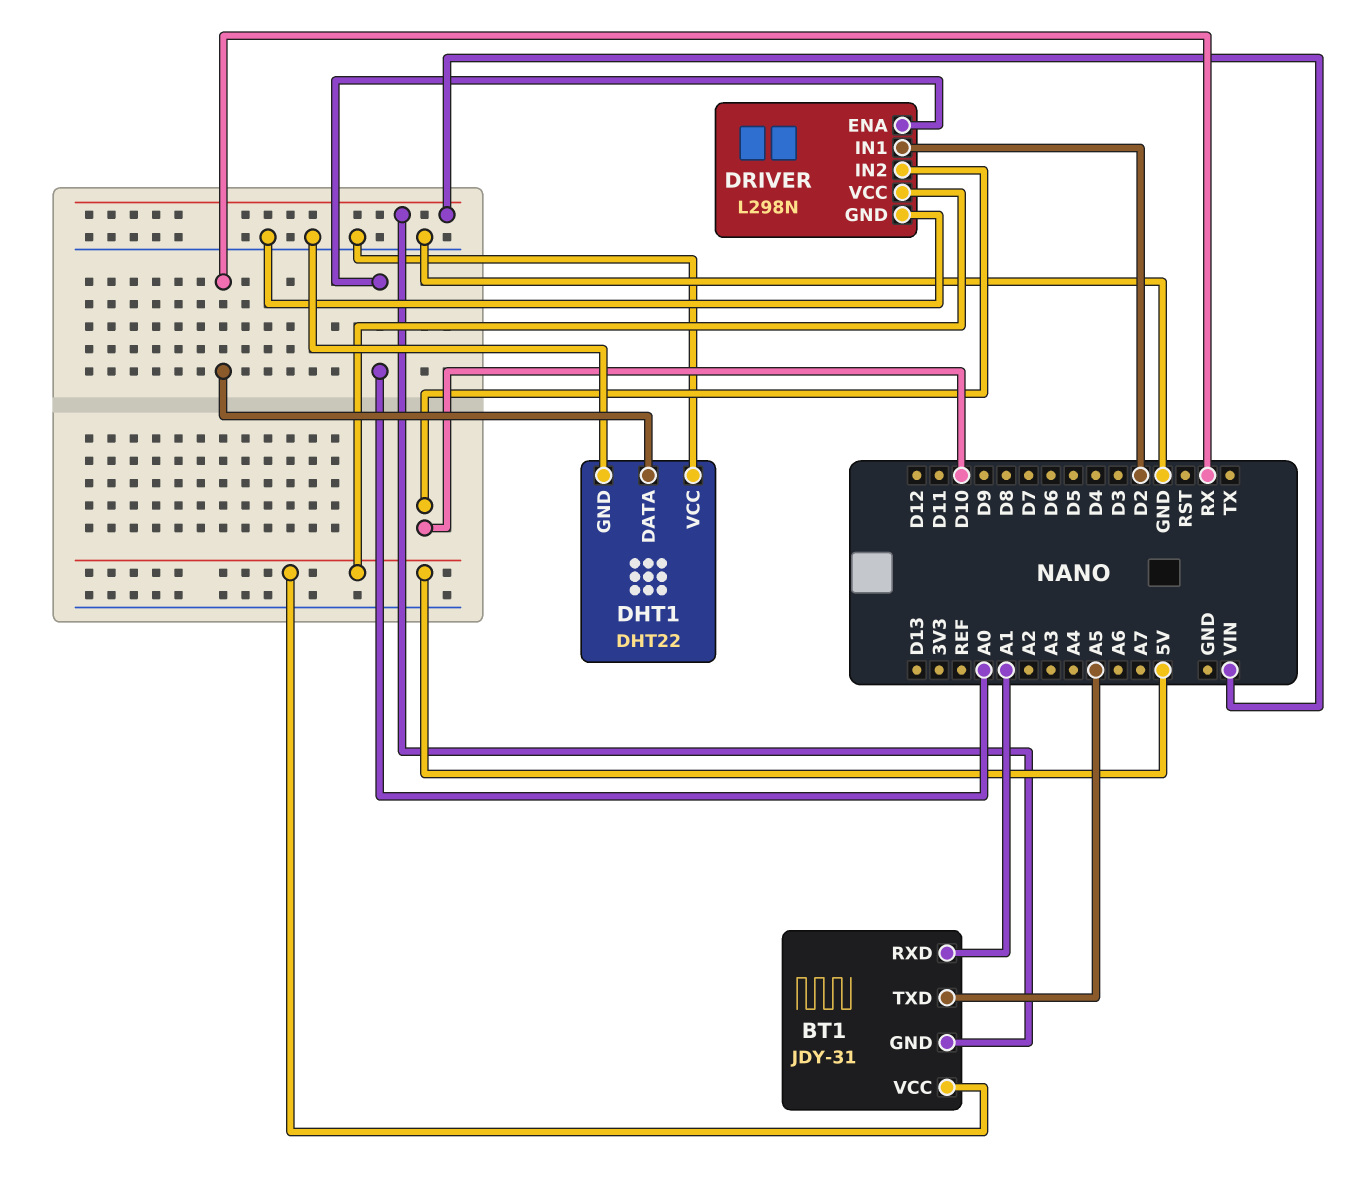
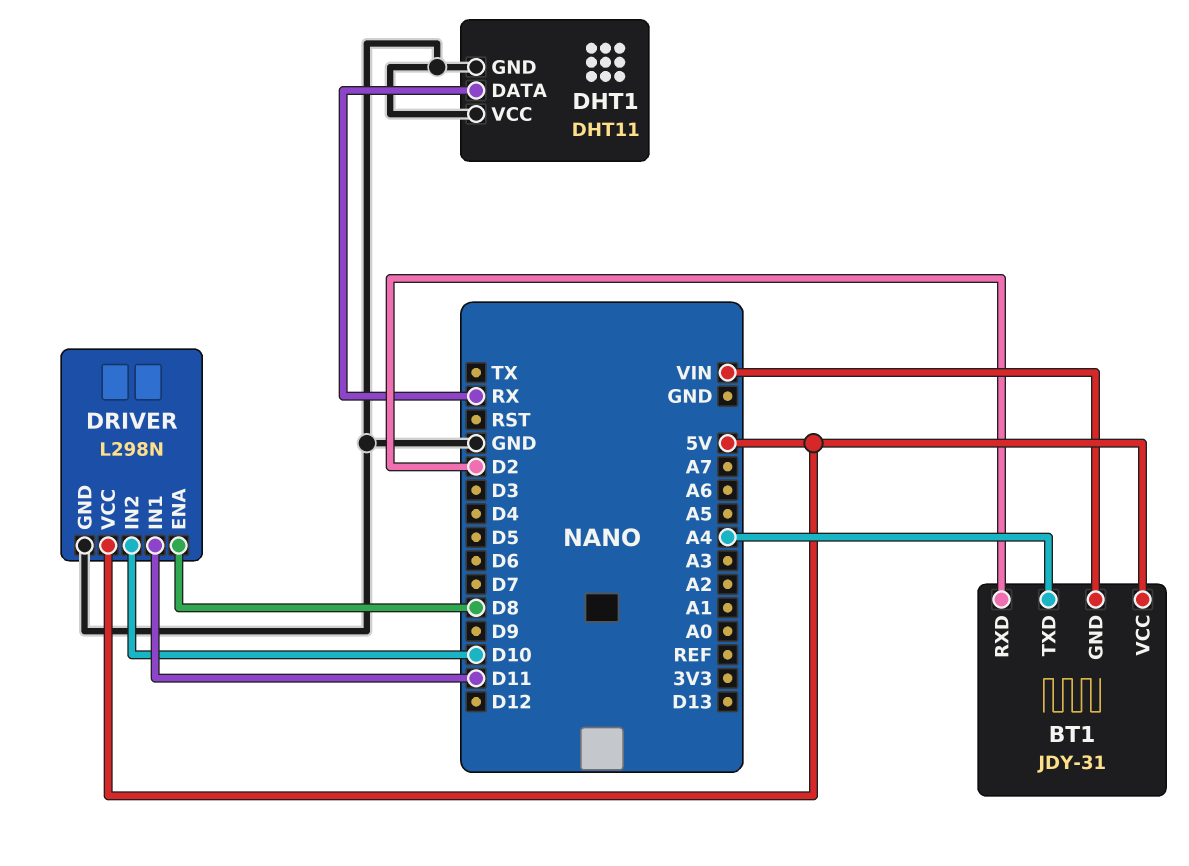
BT1 pin RXD: A1 -> D2
BT1 pin TXD: A5 -> A4
DHT1: DHT22 -> DHT11
DRIVER pin ENA: A0 -> D8
DRIVER pin IN1: D2 -> D11

